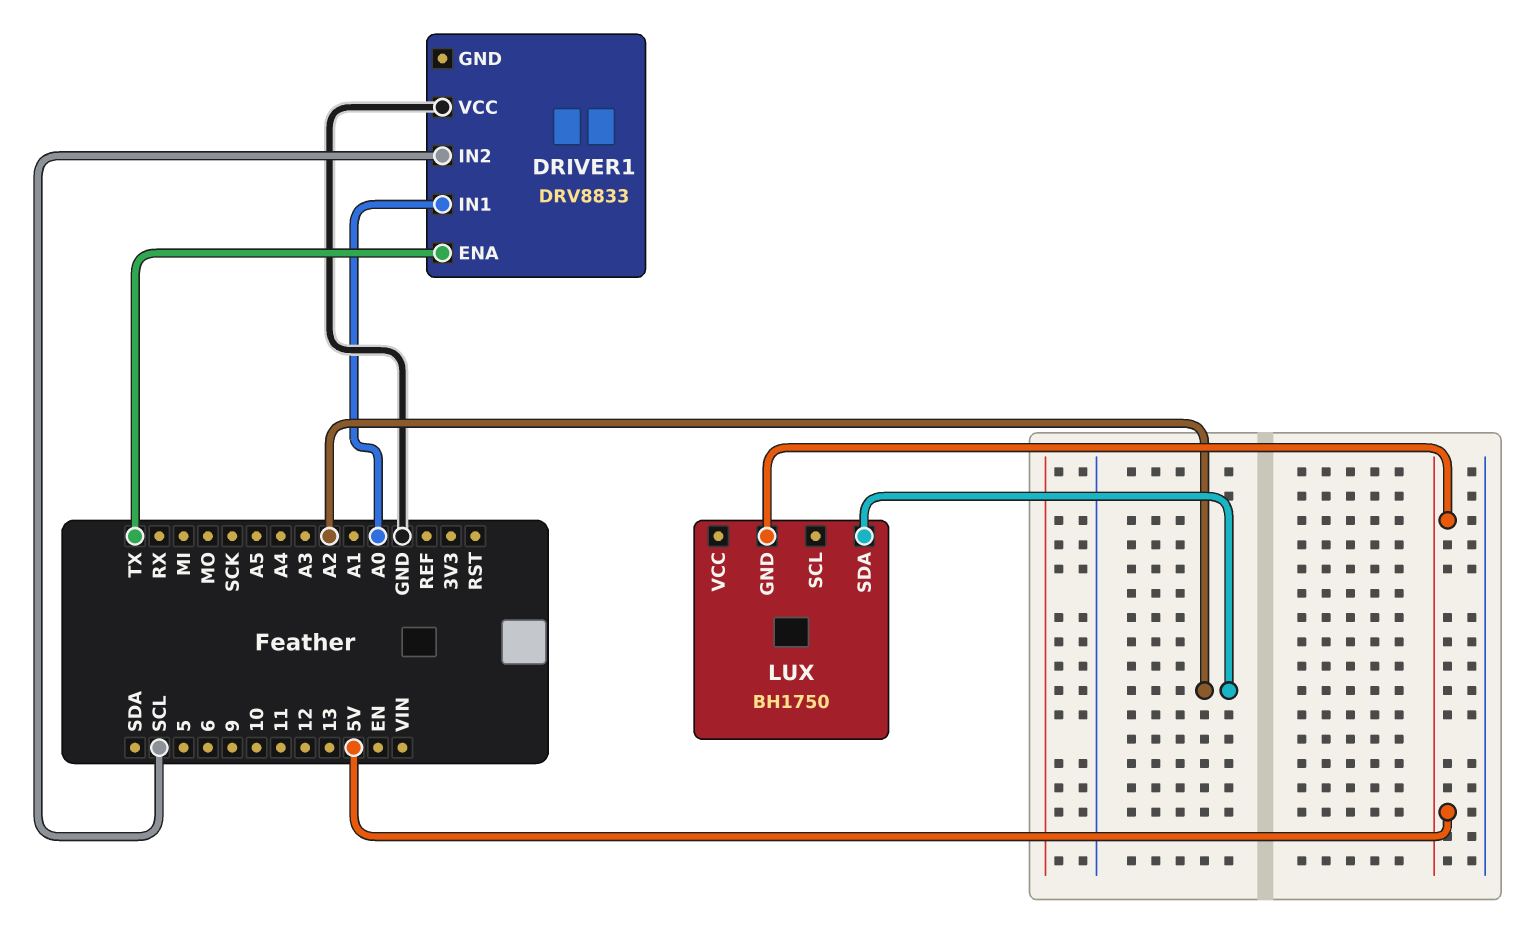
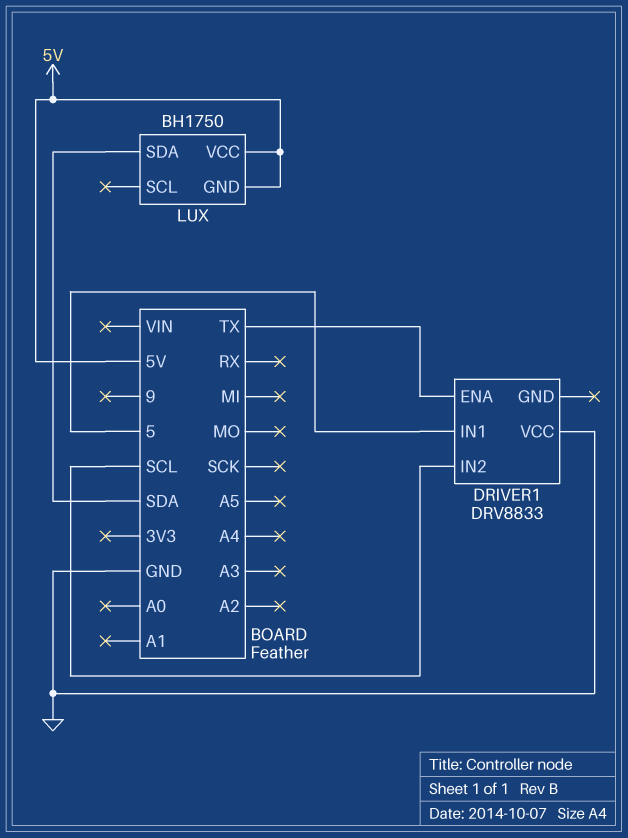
DRIVER1 pin IN1: A0 -> 5
LUX pin SDA: A2 -> SDA
LUX pin VCC: none -> 5V

